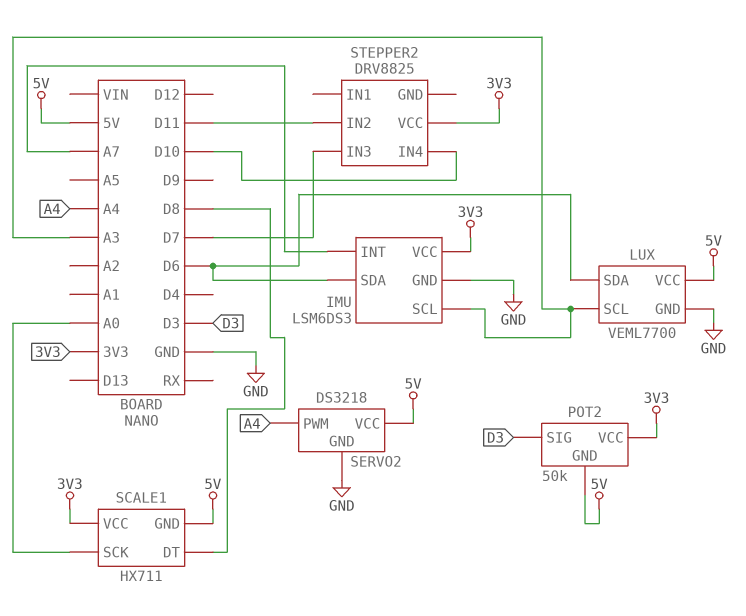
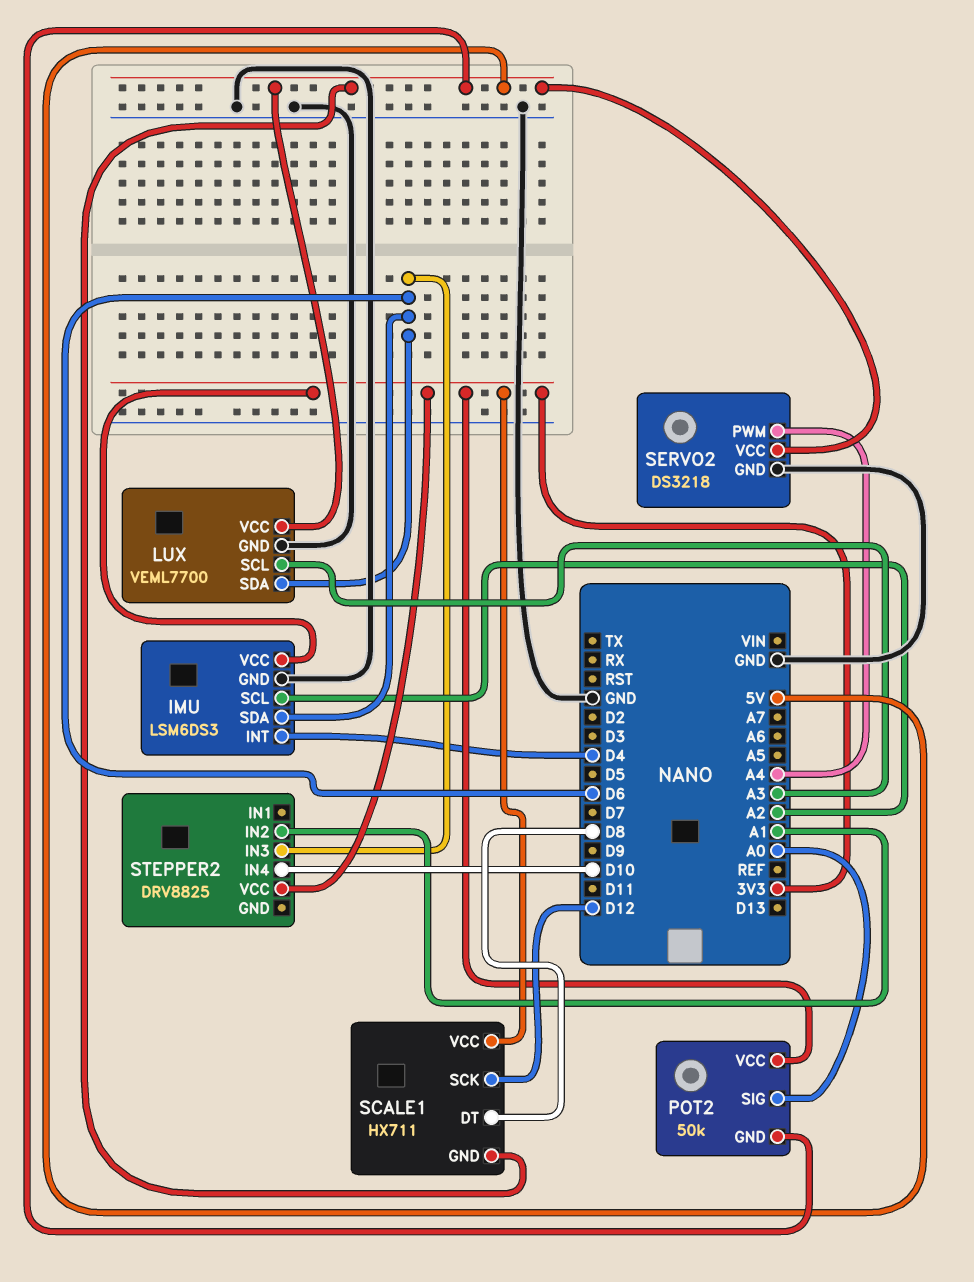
IMU pin INT: A7 -> D4
IMU pin SCL: A3 -> A2
POT2 pin SIG: D3 -> A0
SCALE1 pin SCK: A0 -> D12
STEPPER2 pin IN2: D11 -> A1
STEPPER2 pin IN3: D7 -> D6

